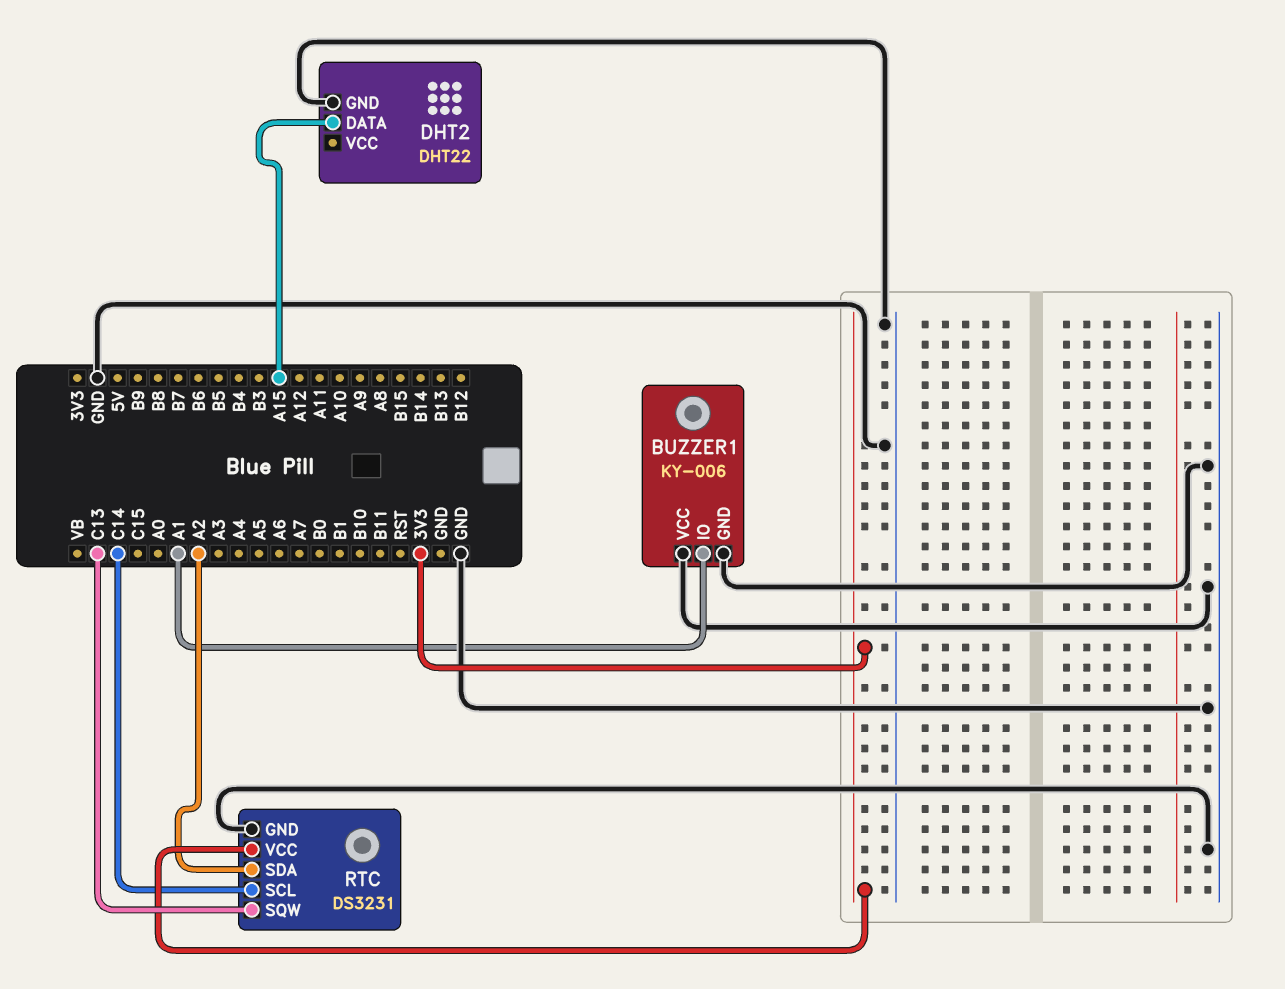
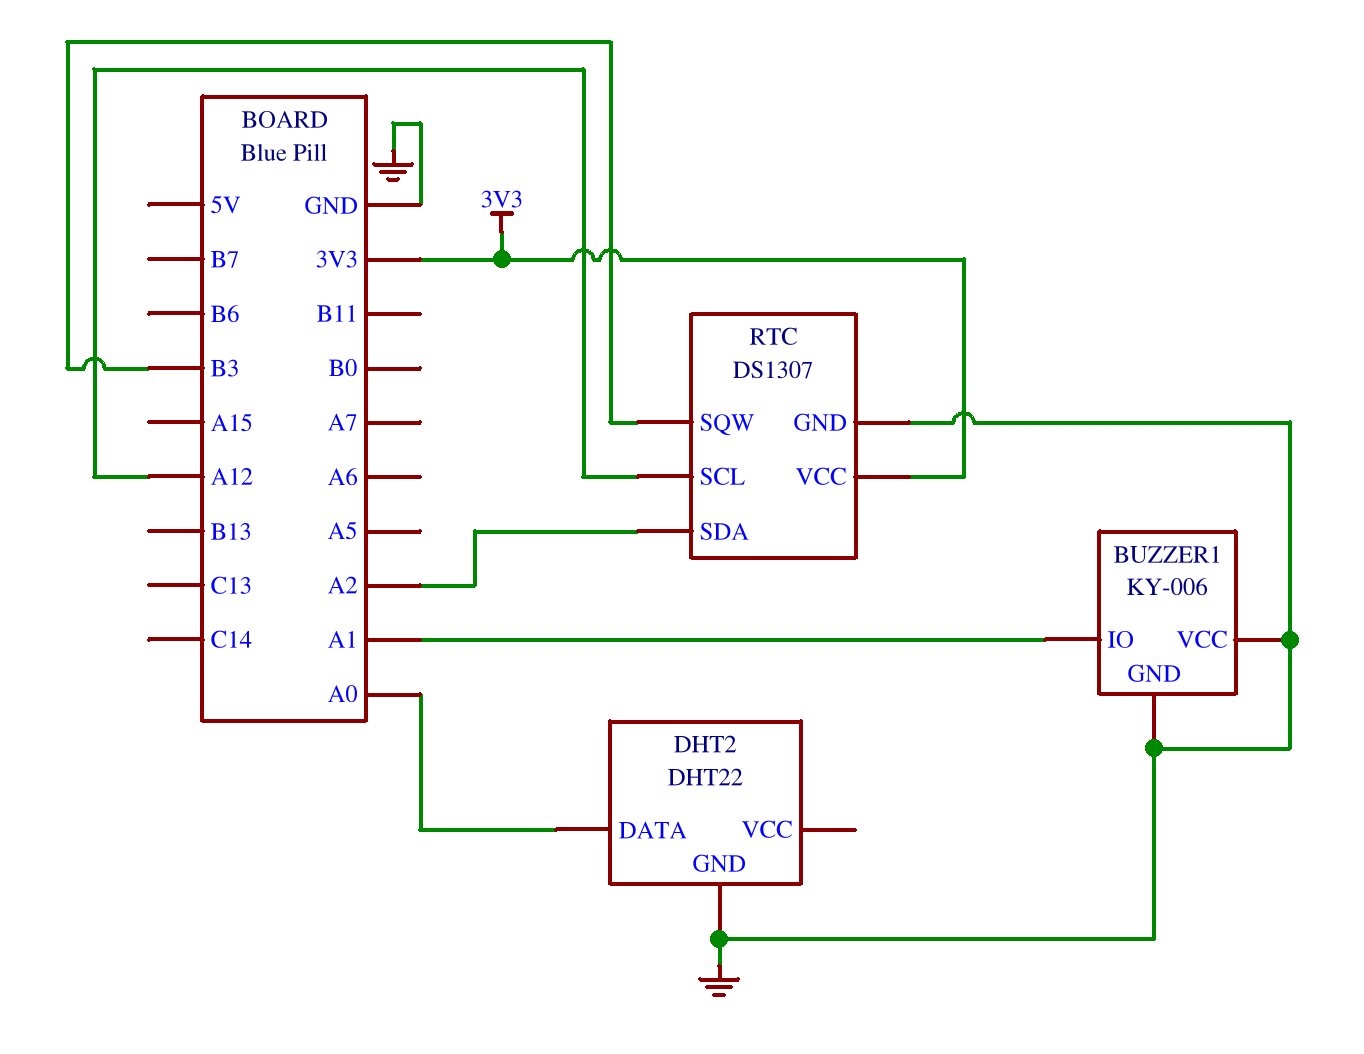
DHT2 pin DATA: A15 -> A0
RTC: DS3231 -> DS1307
RTC pin SCL: C14 -> A12
RTC pin SQW: C13 -> B3

